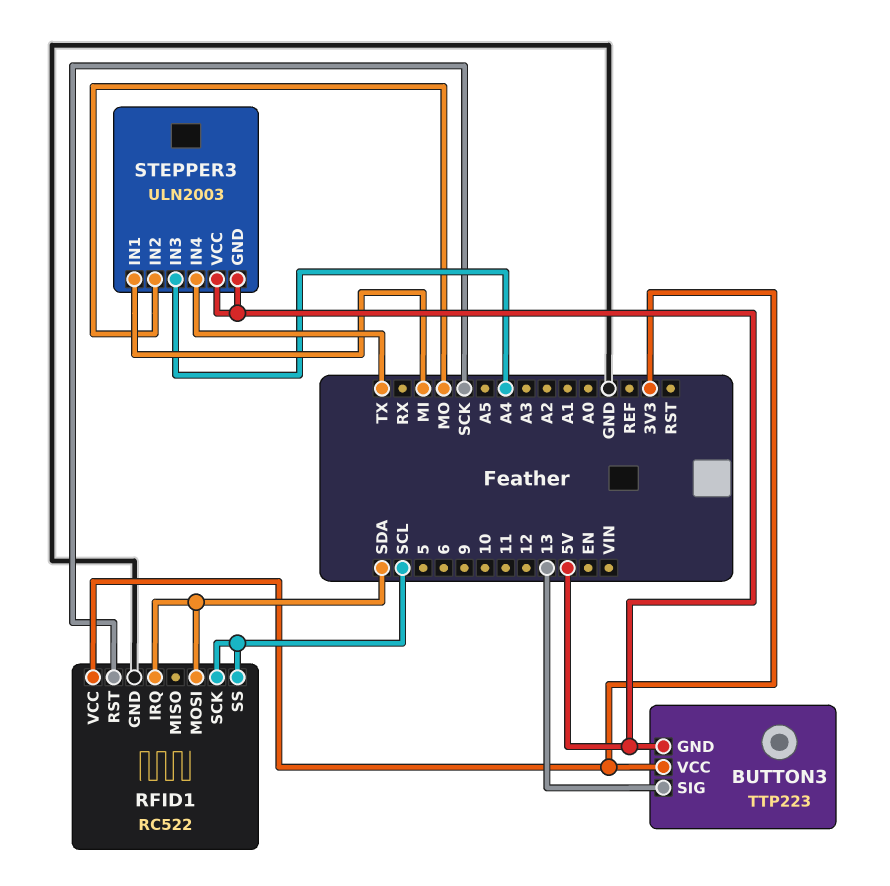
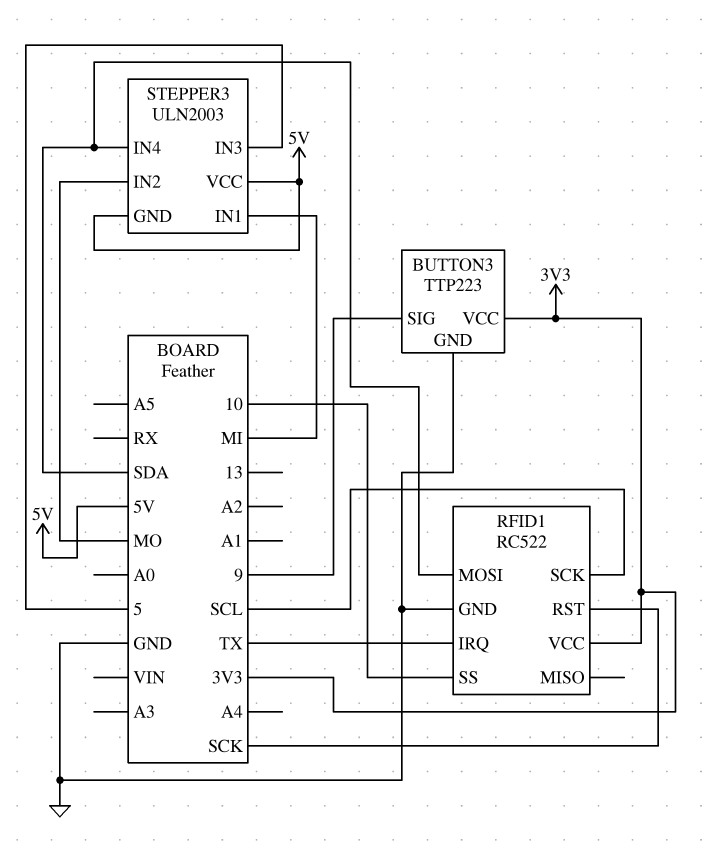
BUTTON3 pin GND: 5V -> GND
BUTTON3 pin SIG: 13 -> 9
RFID1 pin IRQ: SDA -> TX
RFID1 pin SS: SCL -> 10
STEPPER3 pin IN3: A4 -> 5
STEPPER3 pin IN4: TX -> SDA

